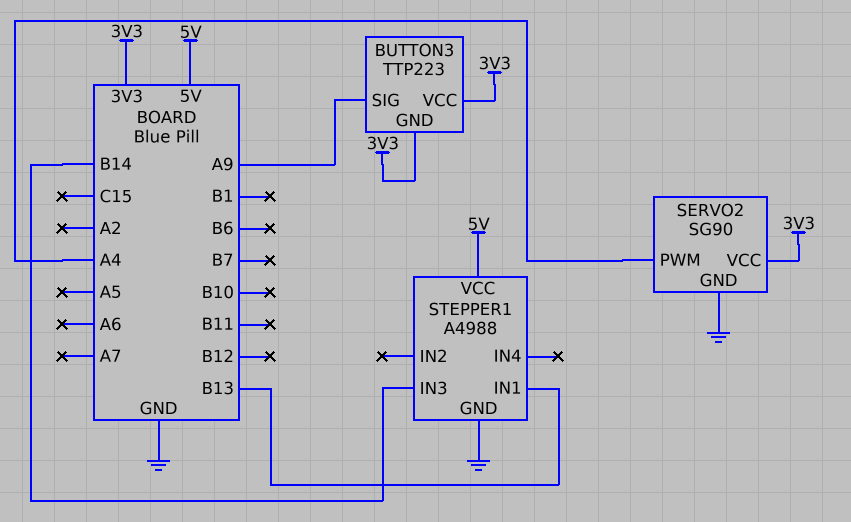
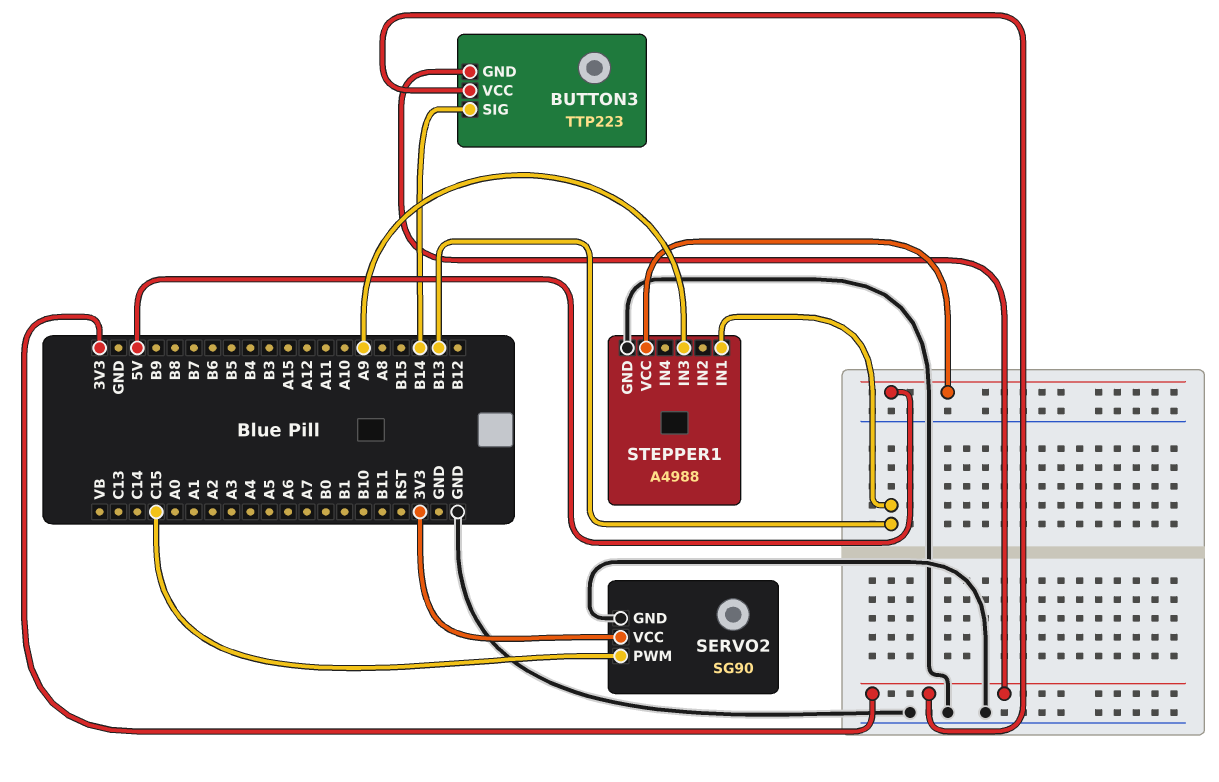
BUTTON3 pin SIG: A9 -> B14
SERVO2 pin PWM: A4 -> C15
STEPPER1 pin IN3: B14 -> A9

